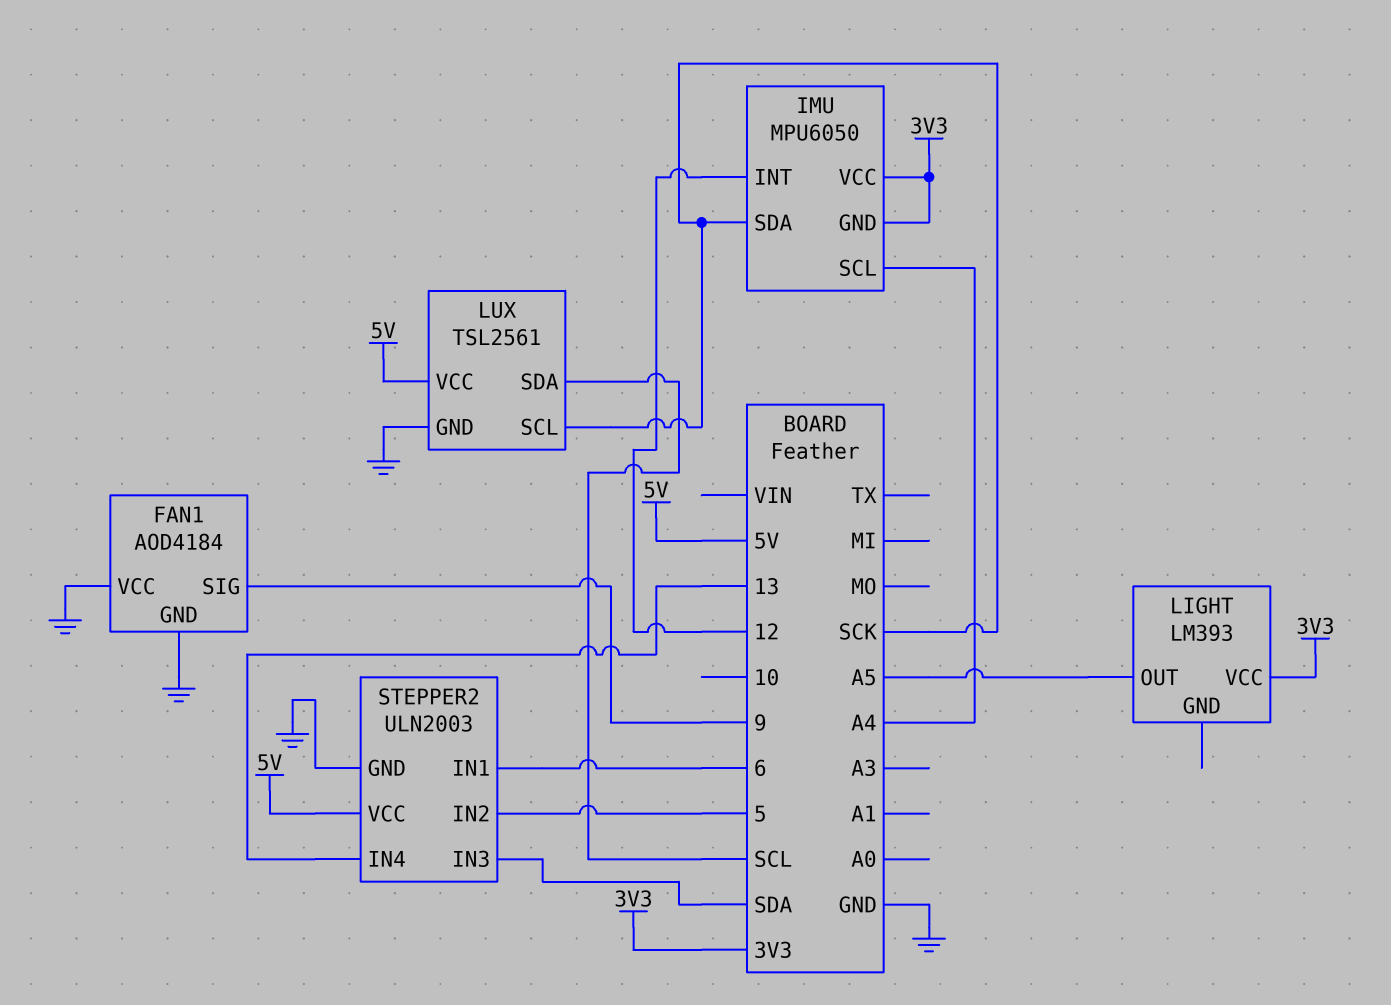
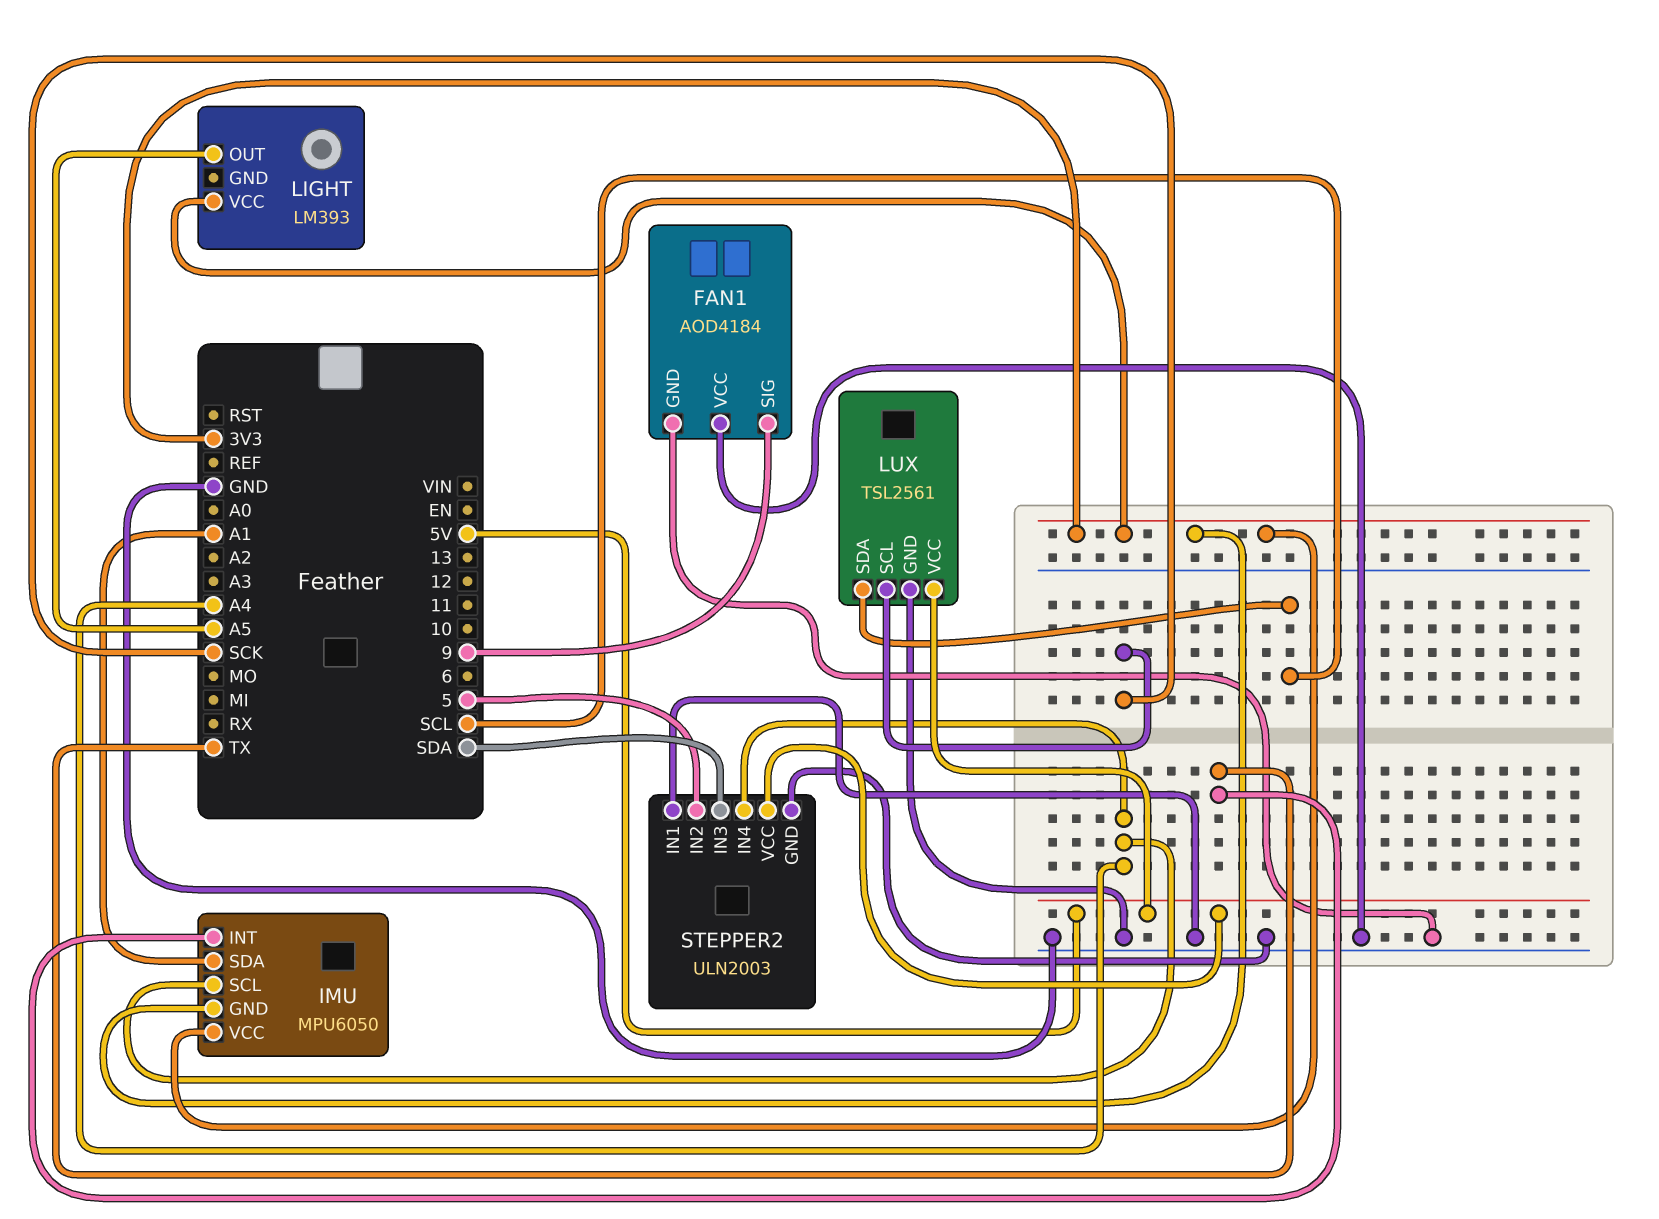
IMU pin INT: 12 -> TX
IMU pin SDA: SCK -> A1
STEPPER2 pin IN1: 6 -> GND
STEPPER2 pin IN4: 13 -> A4

